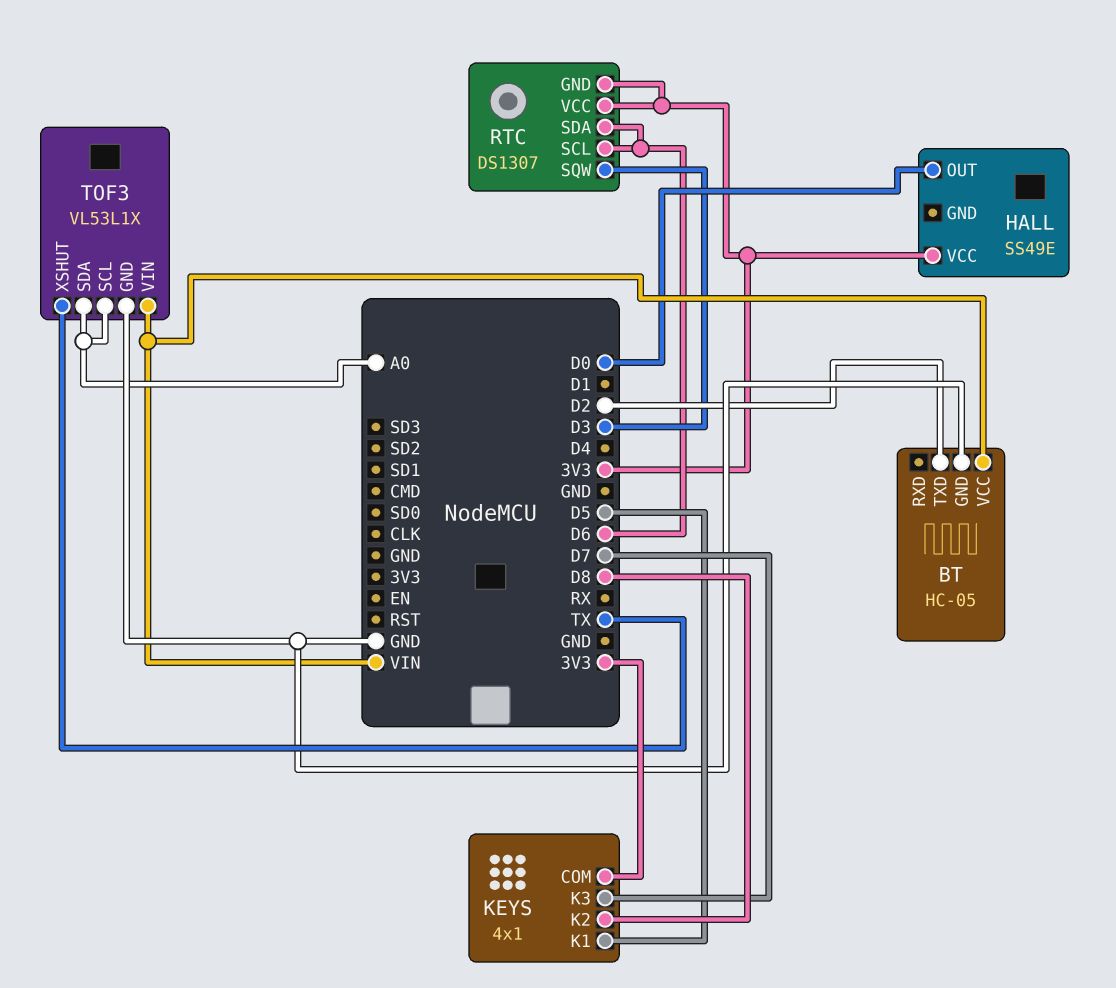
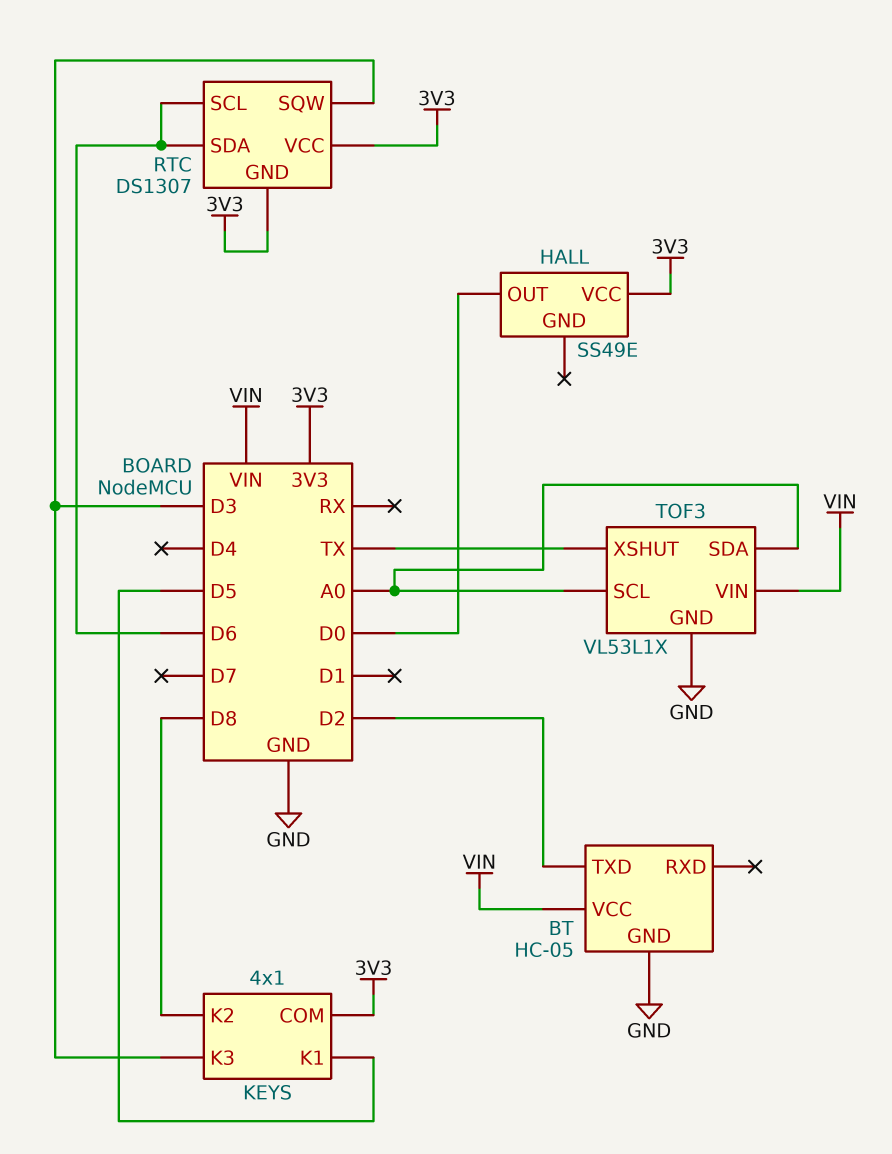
KEYS pin K3: D7 -> D3

